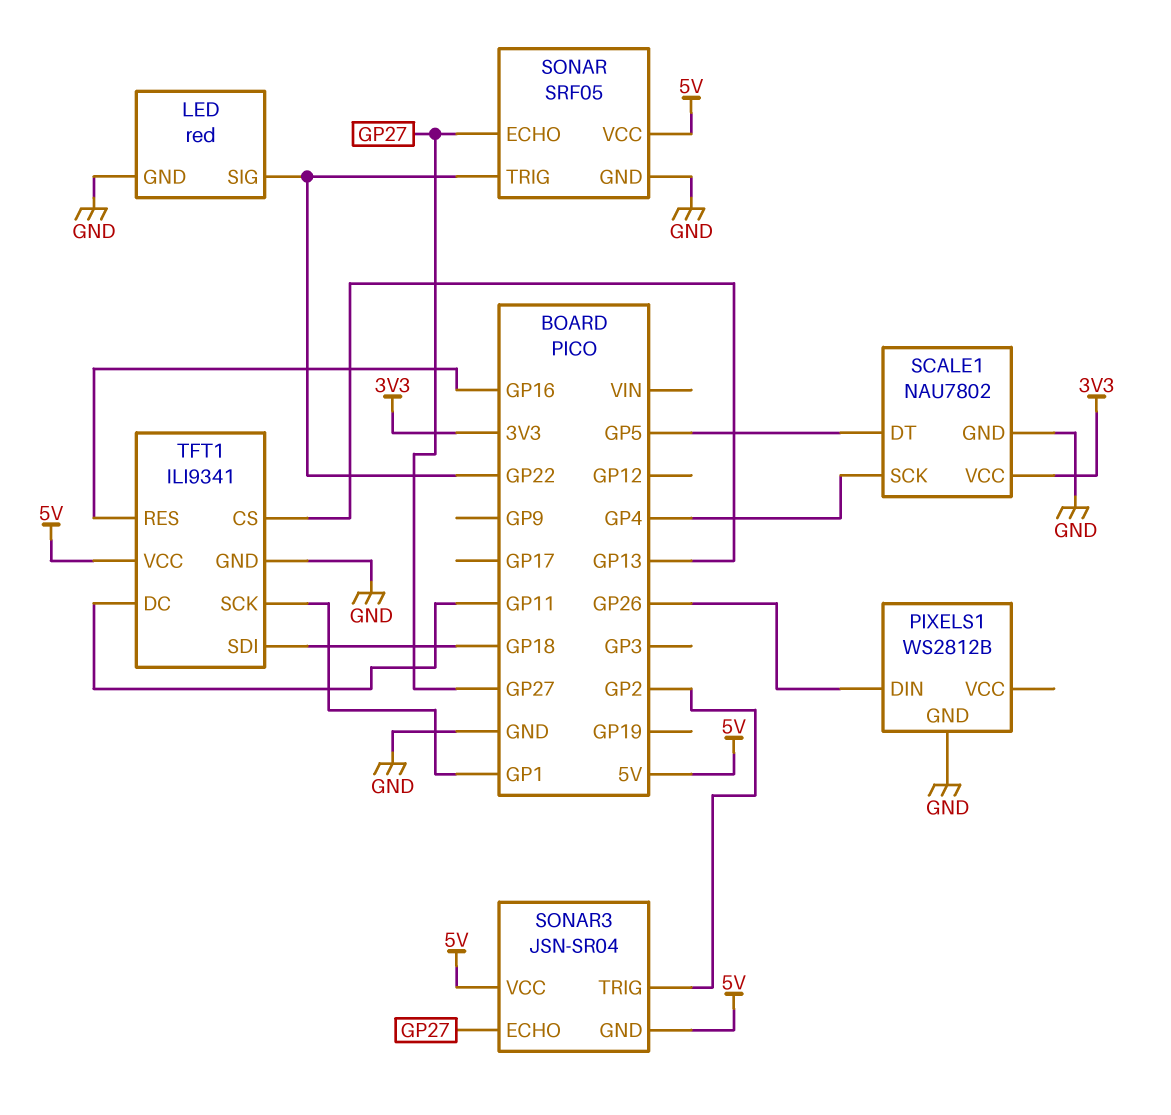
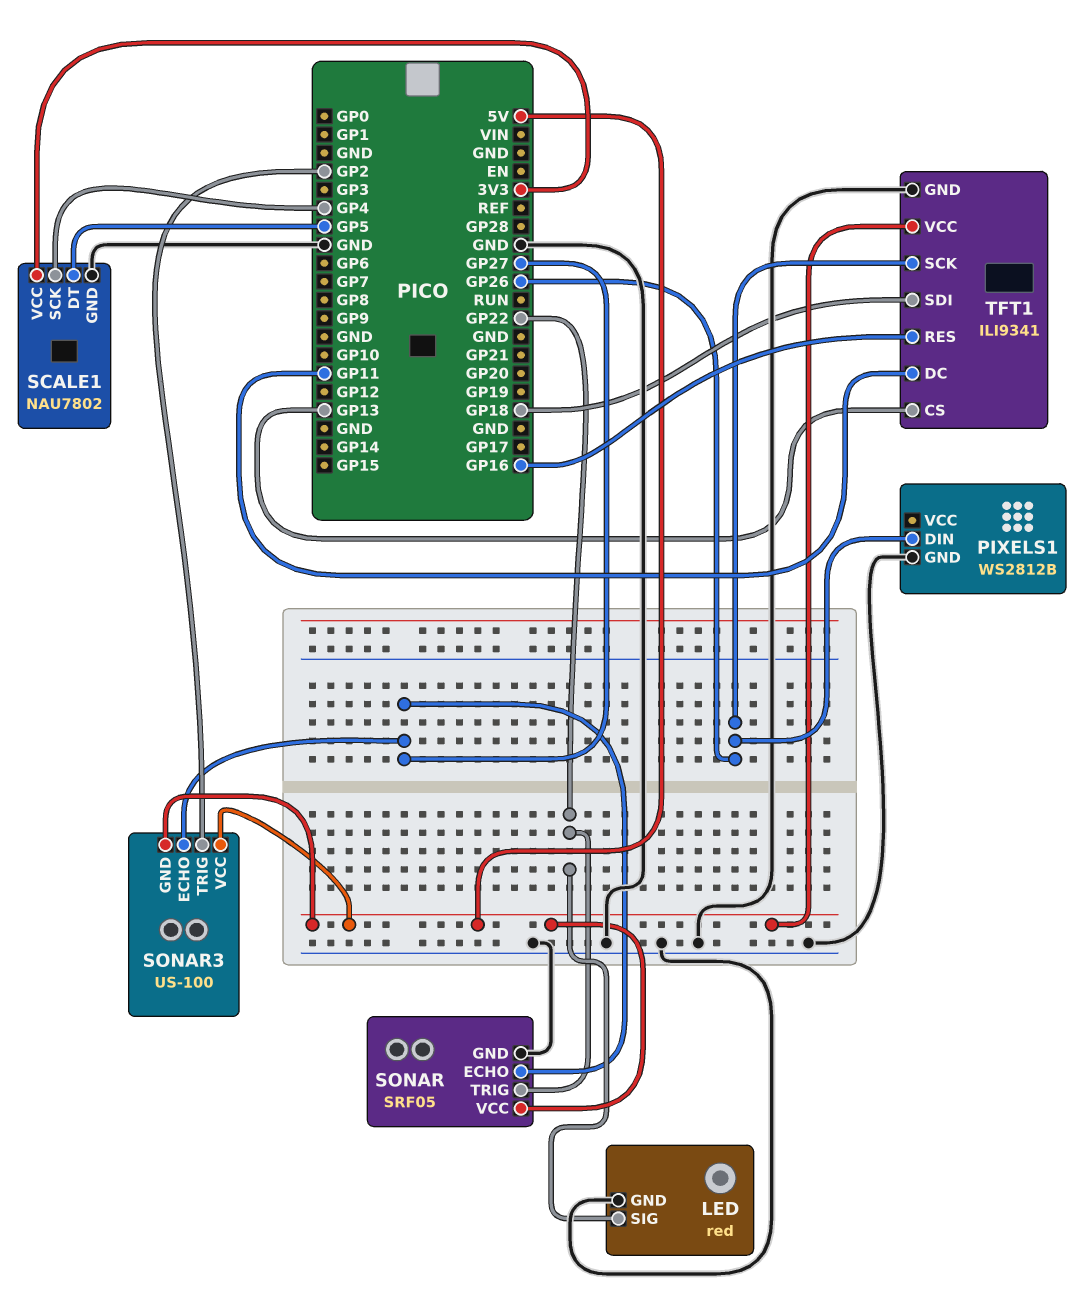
SONAR3: JSN-SR04 -> US-100
TFT1 pin SCK: GP1 -> GP26

